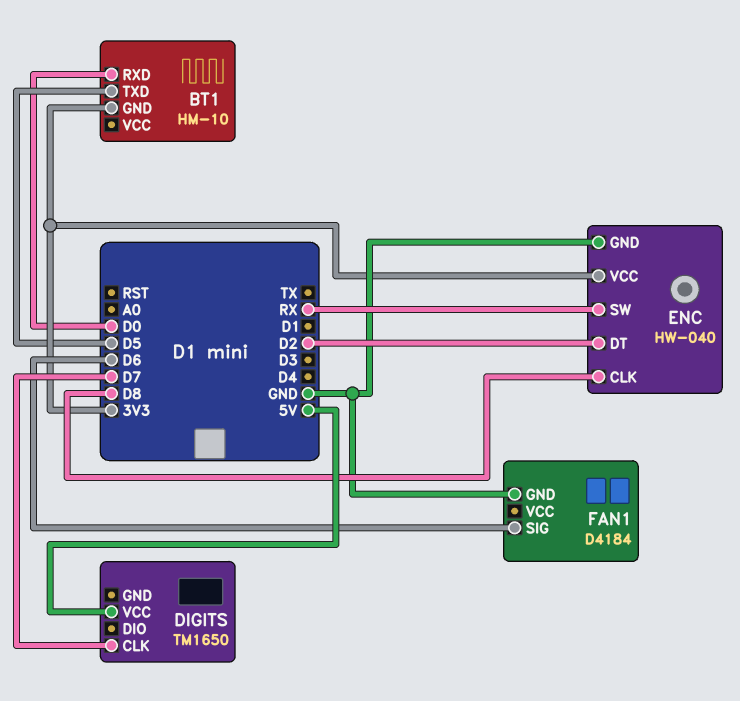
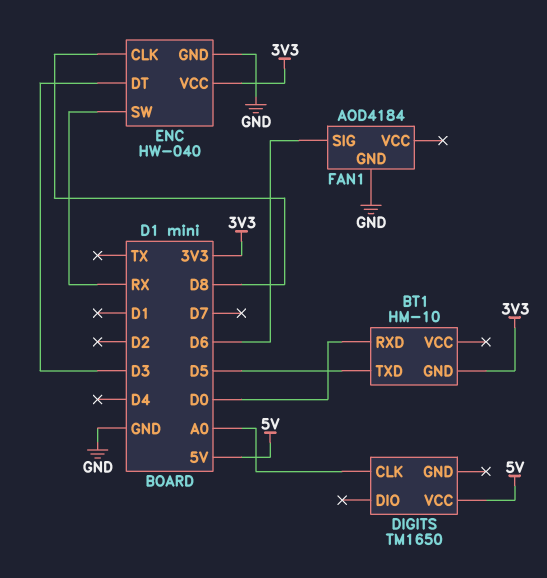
DIGITS pin CLK: D7 -> A0
ENC pin DT: D2 -> D3
FAN1: D4184 -> AOD4184

